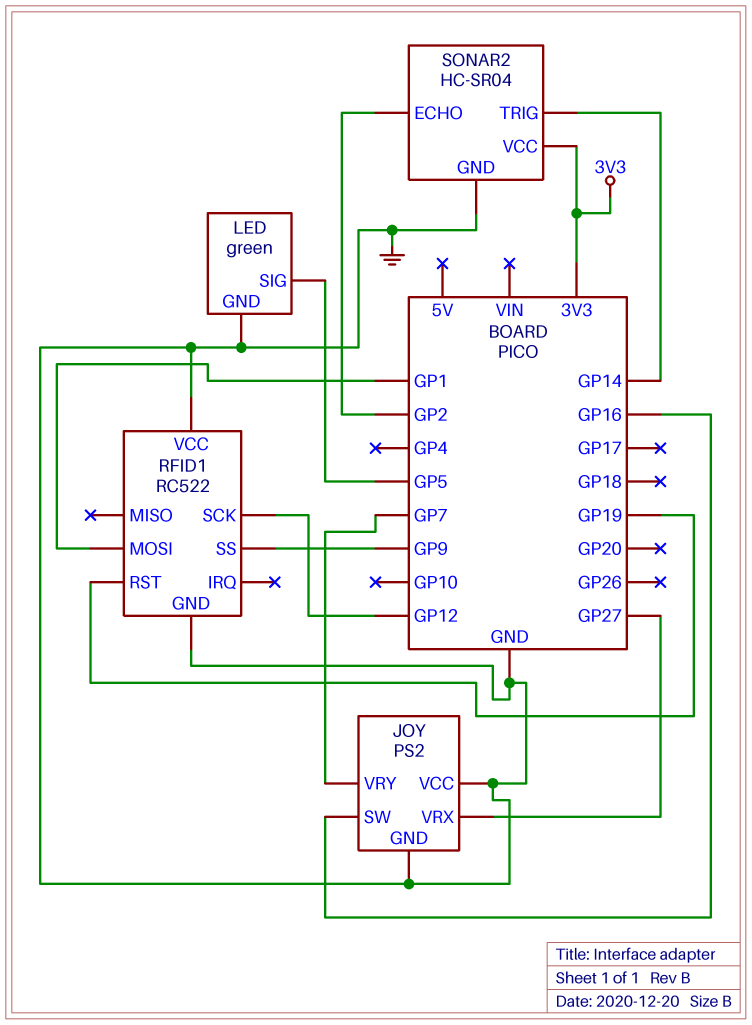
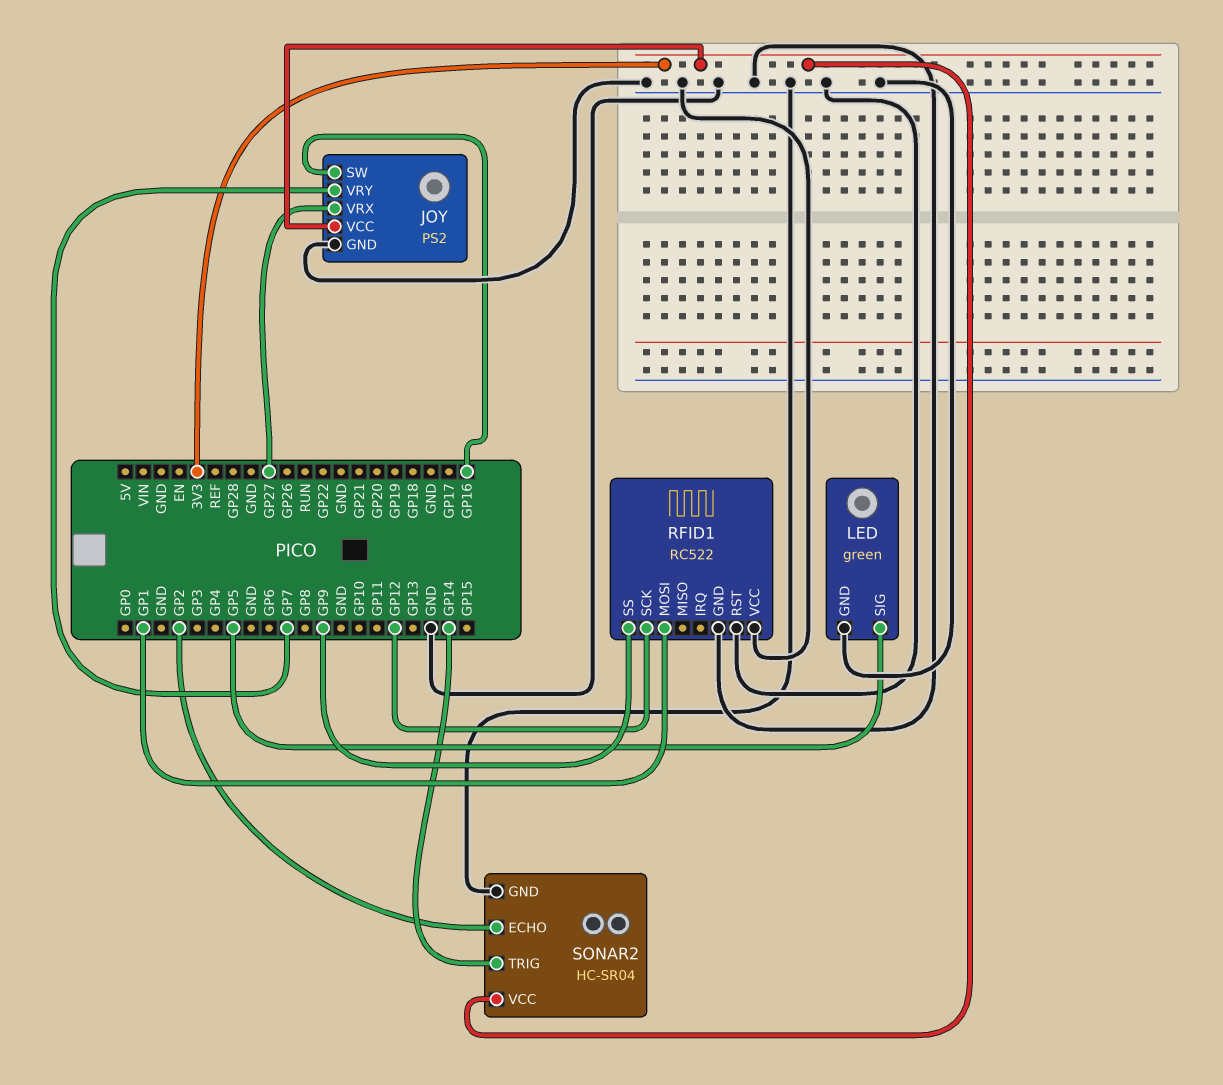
JOY pin VCC: GND -> 3V3
RFID1 pin RST: GP19 -> GND

